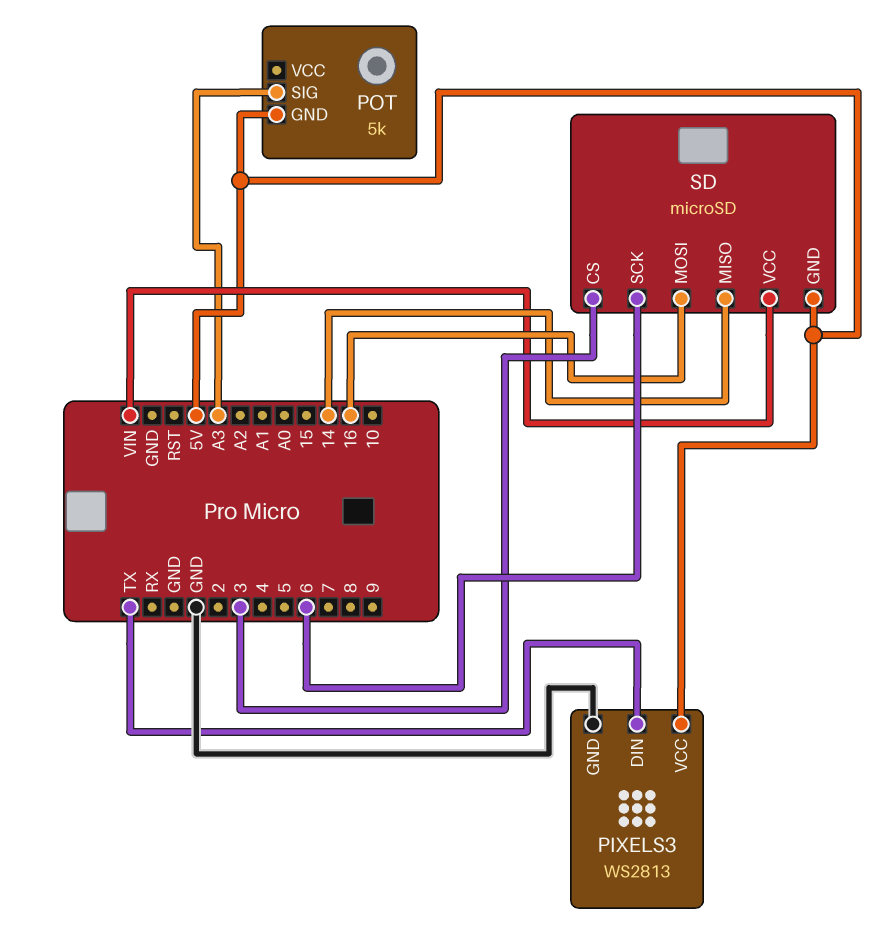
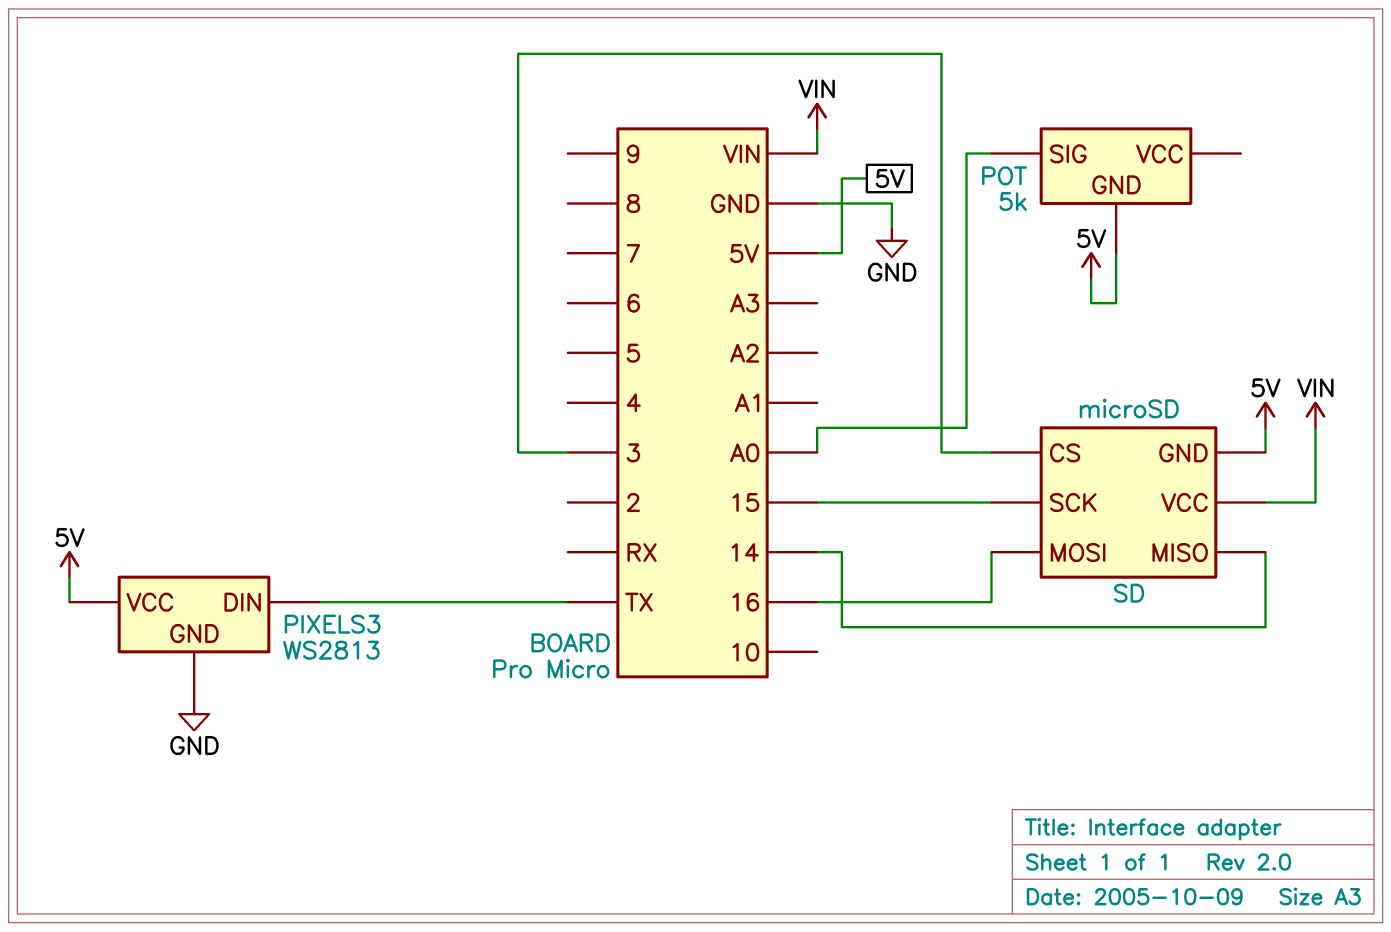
POT pin SIG: A3 -> A0
SD pin SCK: 6 -> 15

